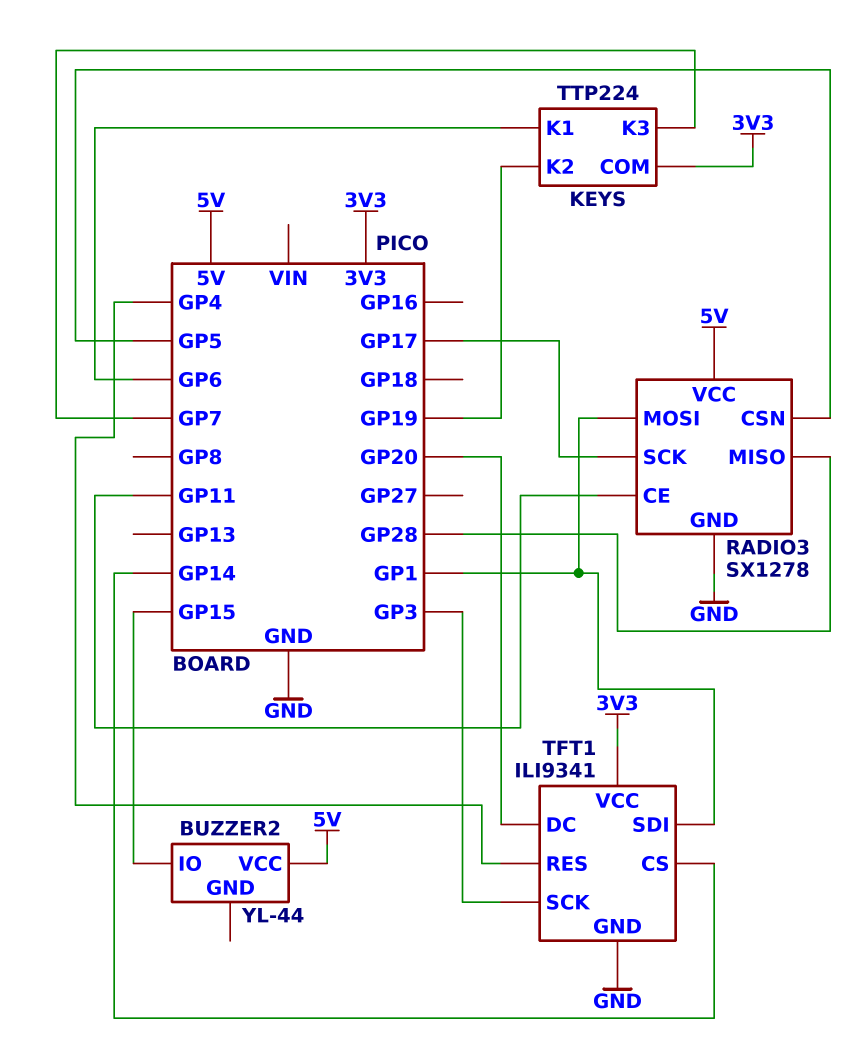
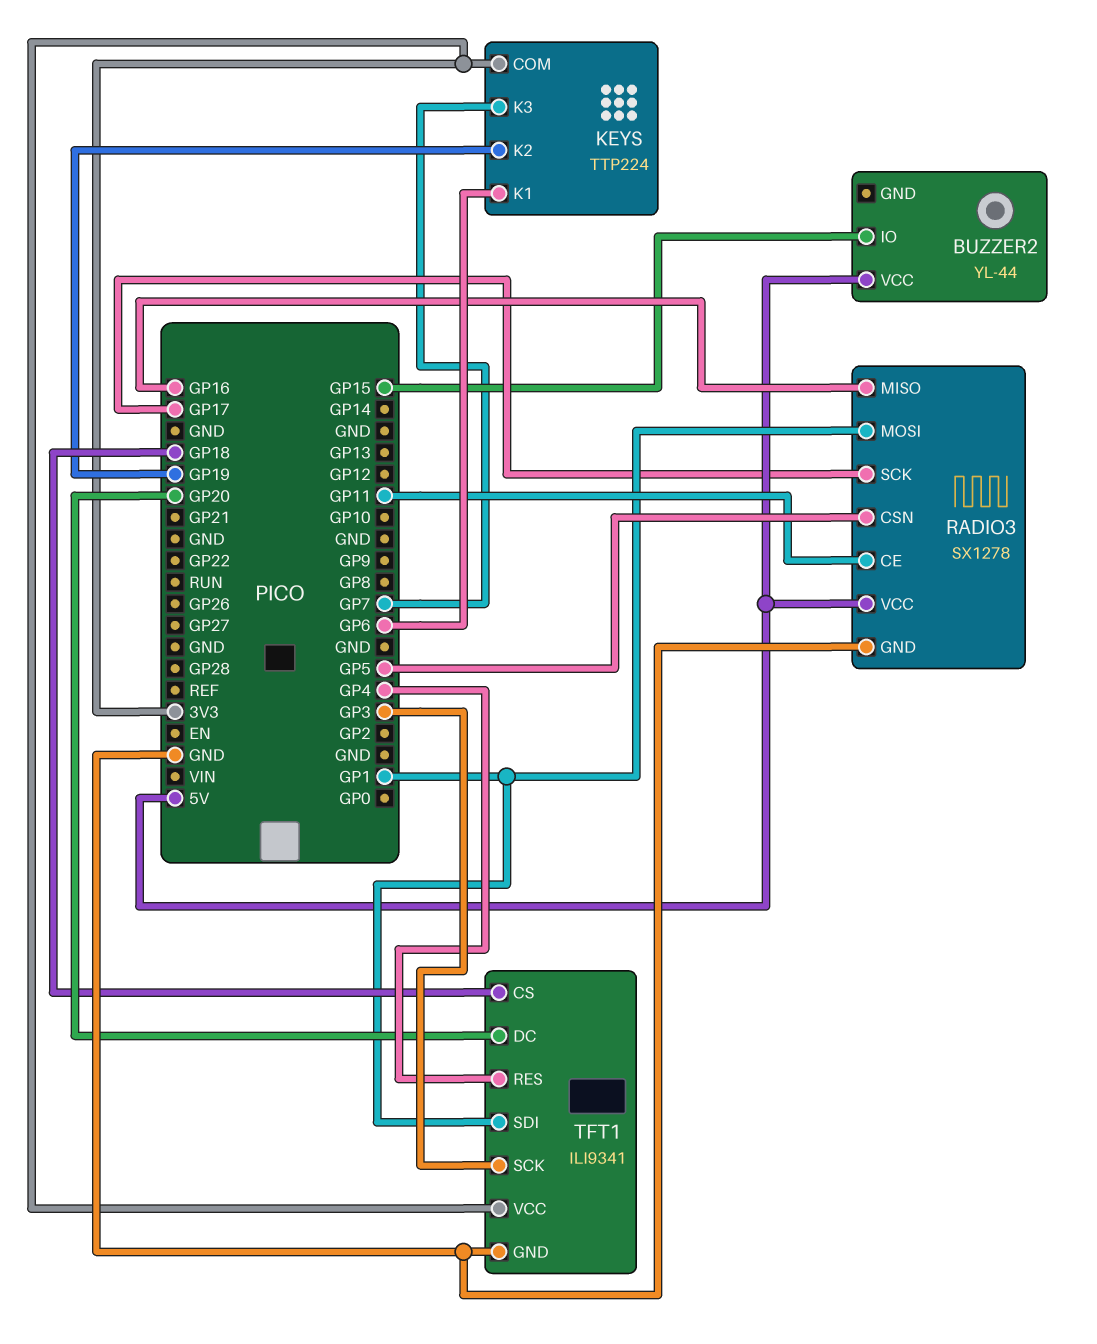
RADIO3 pin MISO: GP28 -> GP16
TFT1 pin CS: GP14 -> GP18

